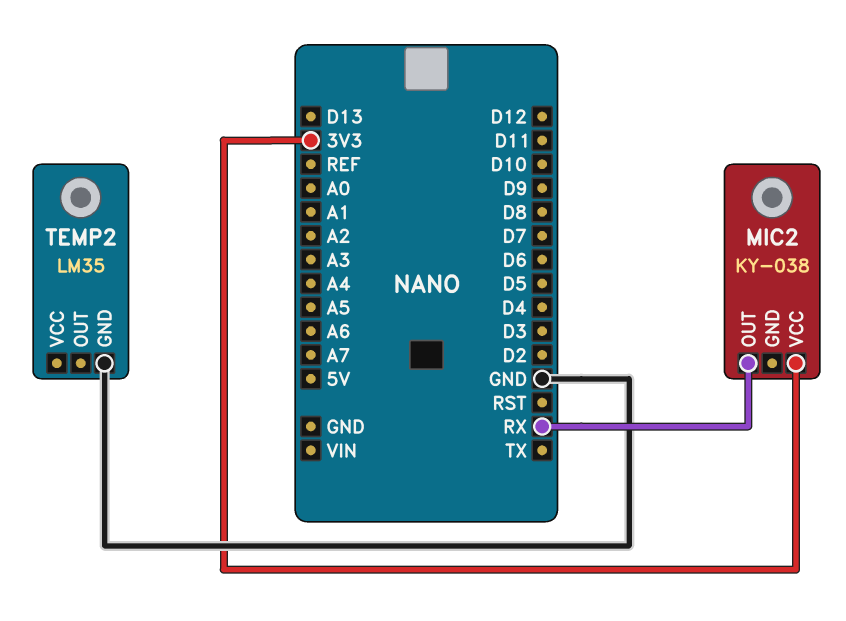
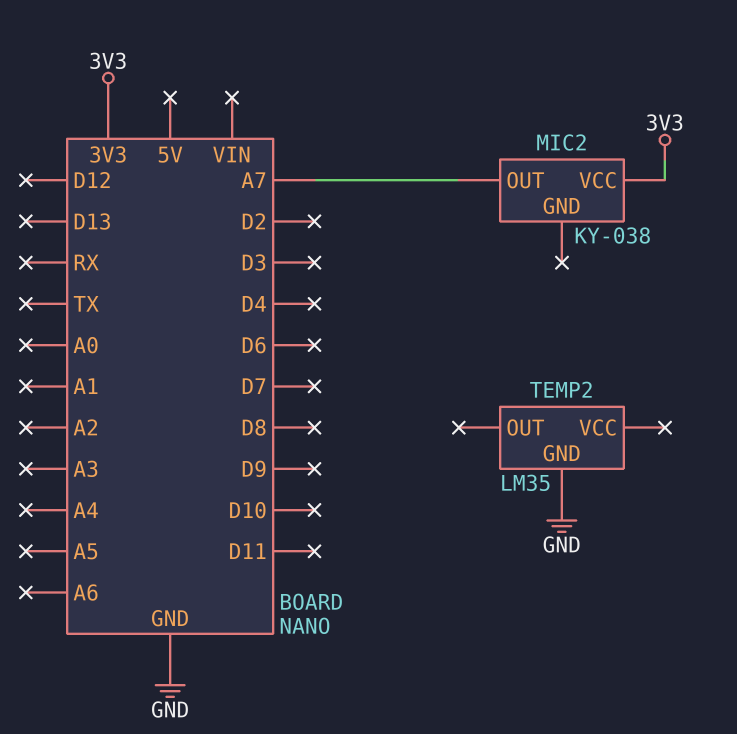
MIC2 pin OUT: RX -> A7

